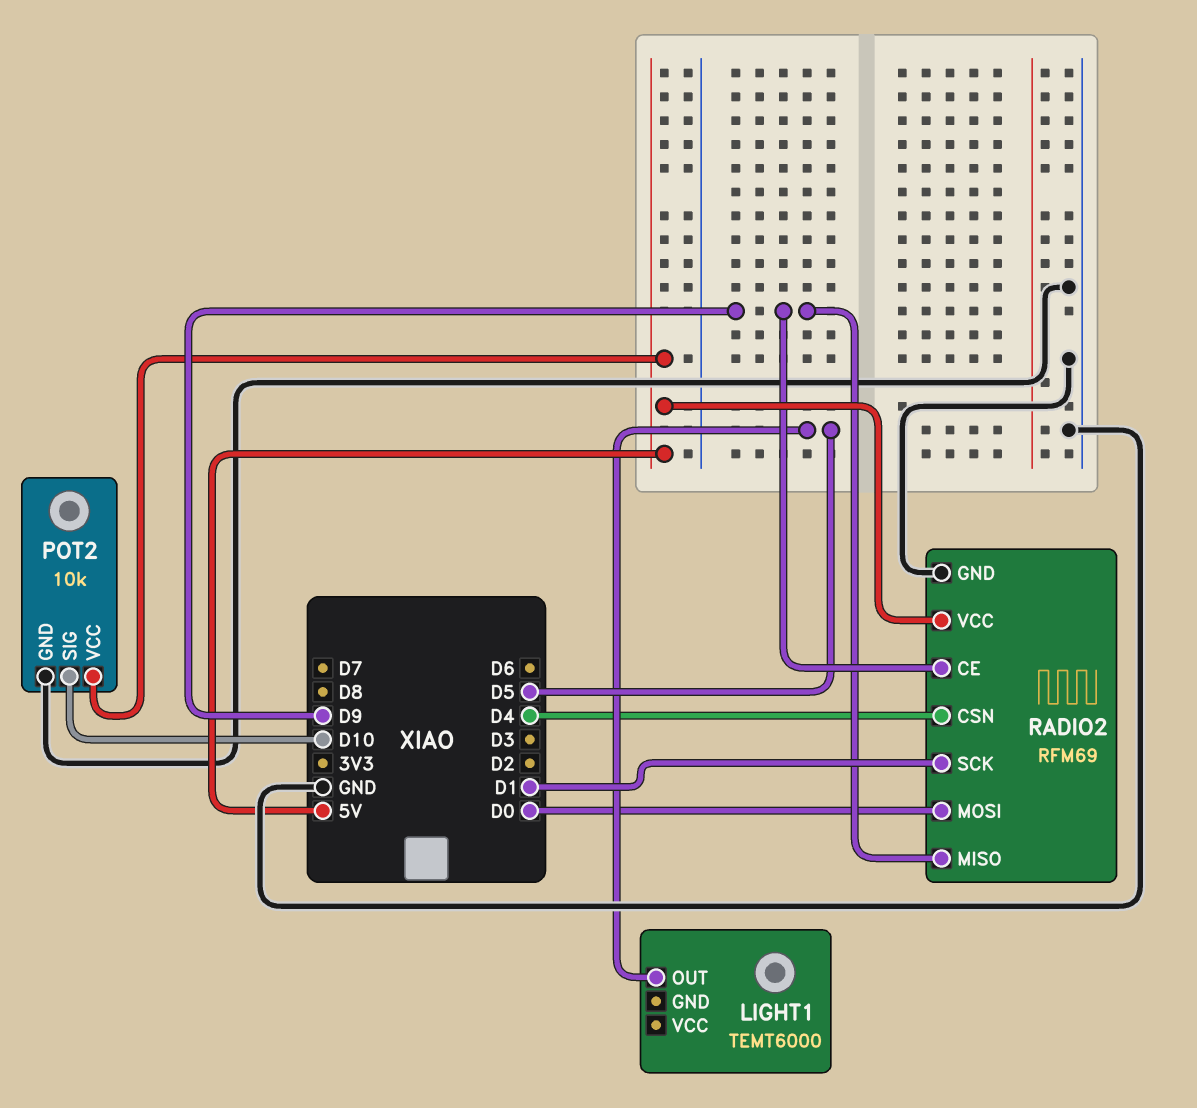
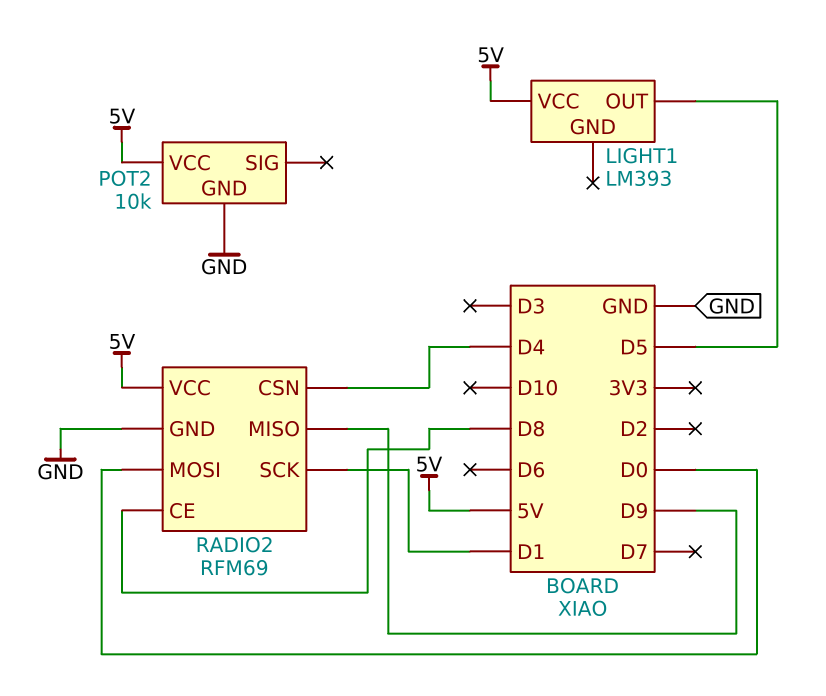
LIGHT1: TEMT6000 -> LM393
LIGHT1 pin VCC: none -> 5V
POT2 pin SIG: D10 -> none
RADIO2 pin CE: D9 -> D8

